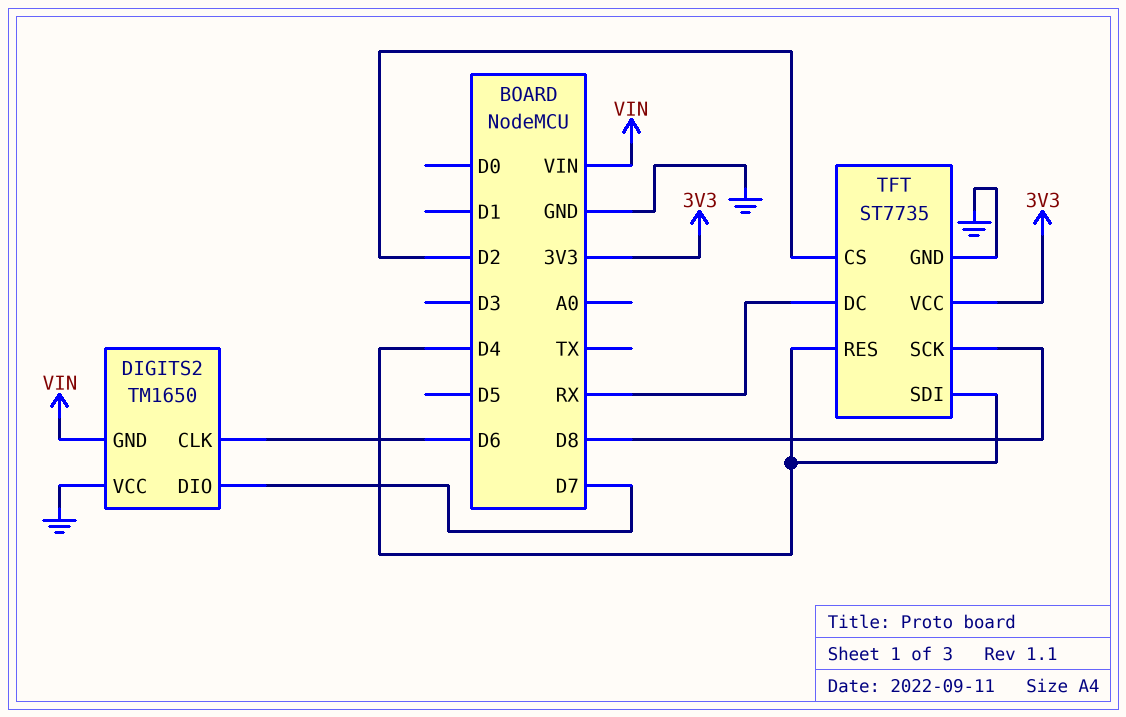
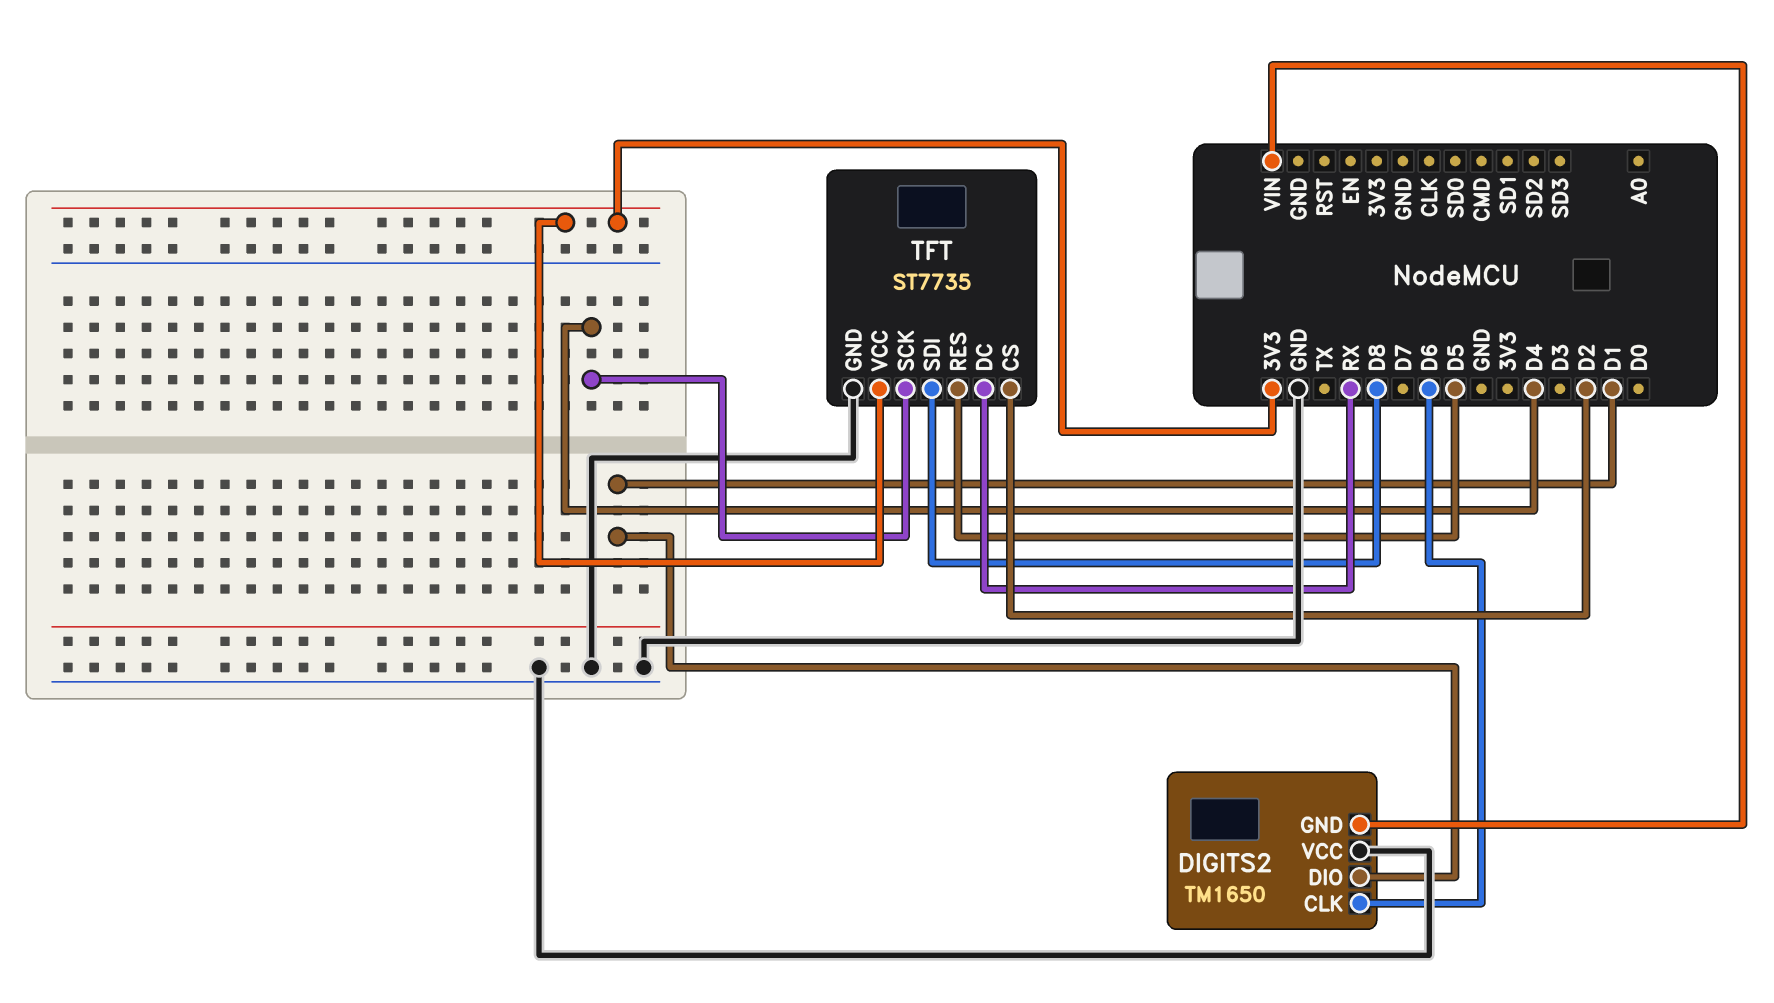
DIGITS2 pin DIO: D7 -> D1
TFT pin RES: D4 -> D5
TFT pin SCK: D8 -> D4
TFT pin SDI: D4 -> D8

